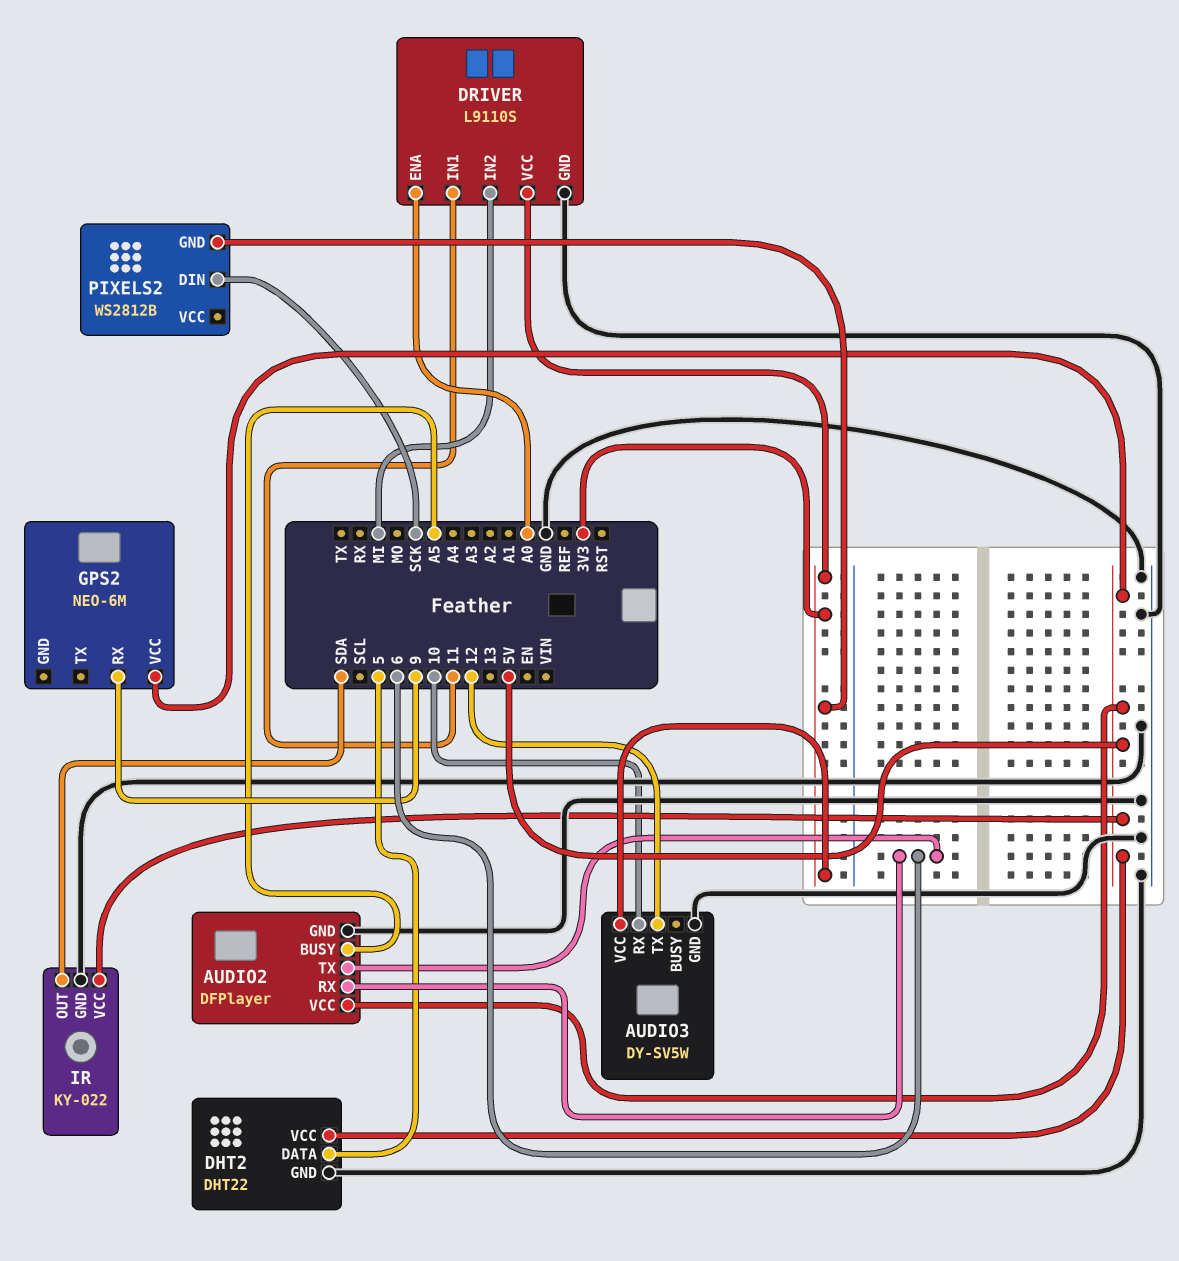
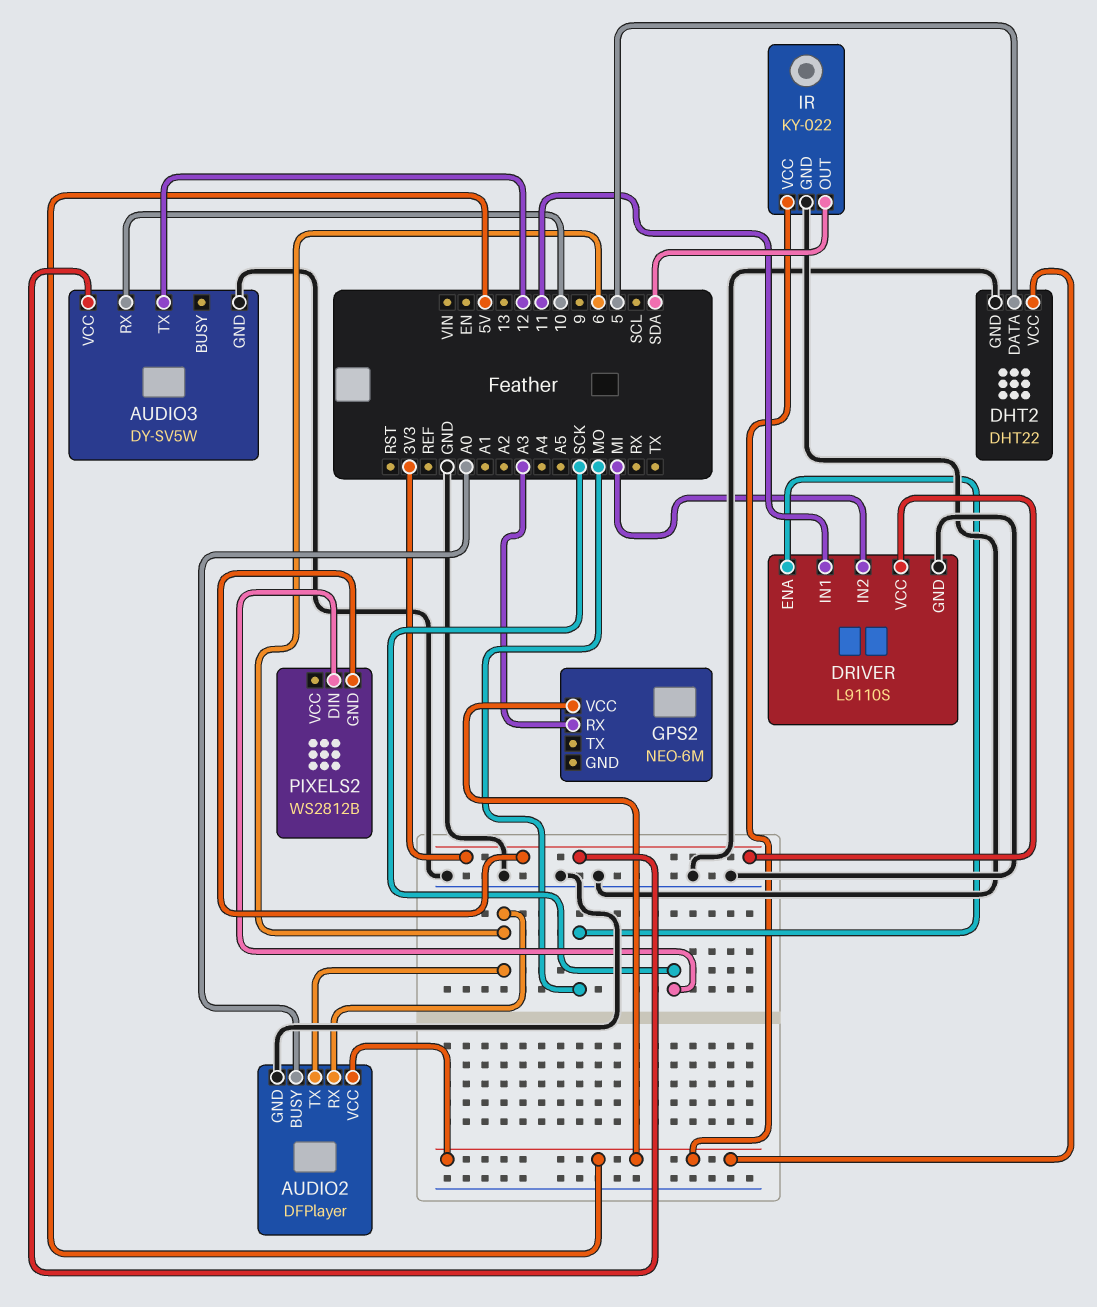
AUDIO2 pin BUSY: A5 -> A0
DRIVER pin ENA: A0 -> MO
GPS2 pin RX: 9 -> A3

